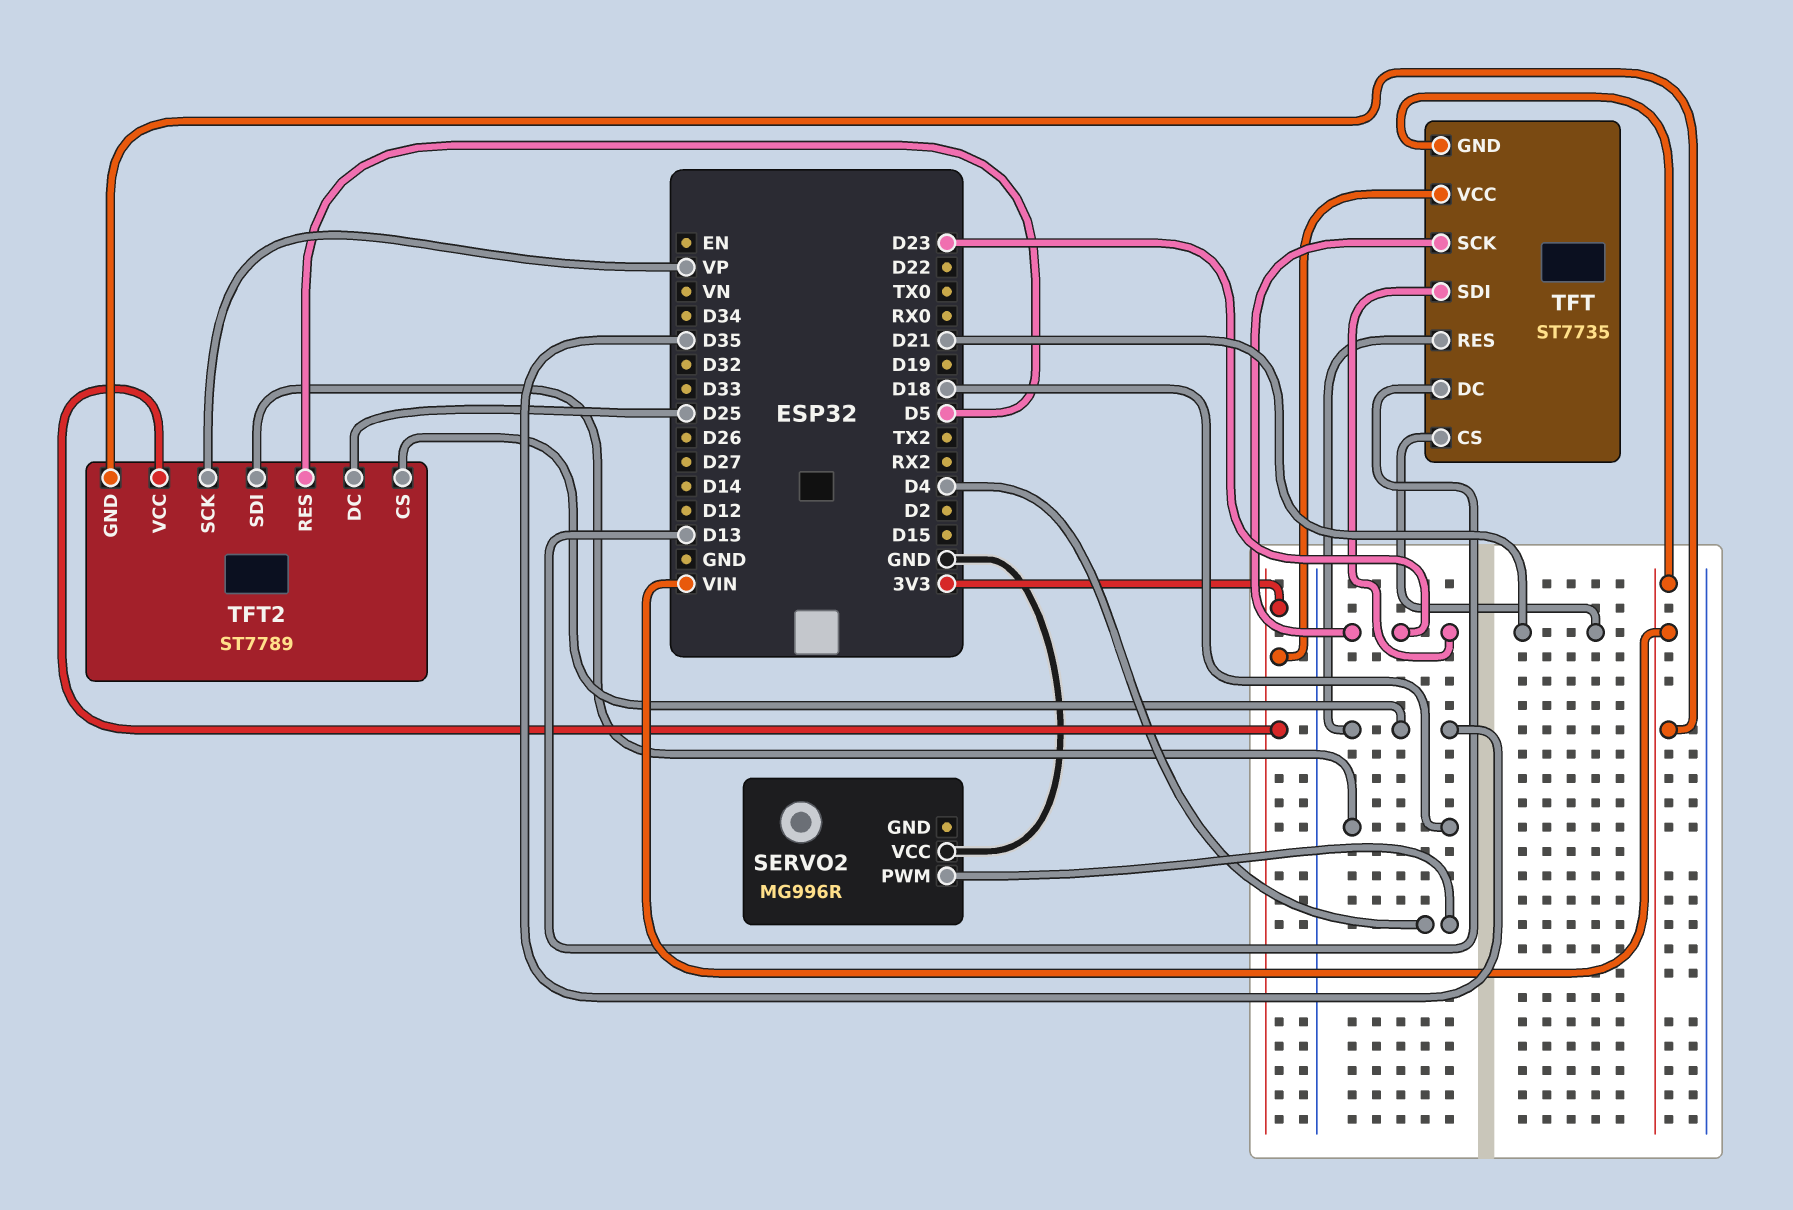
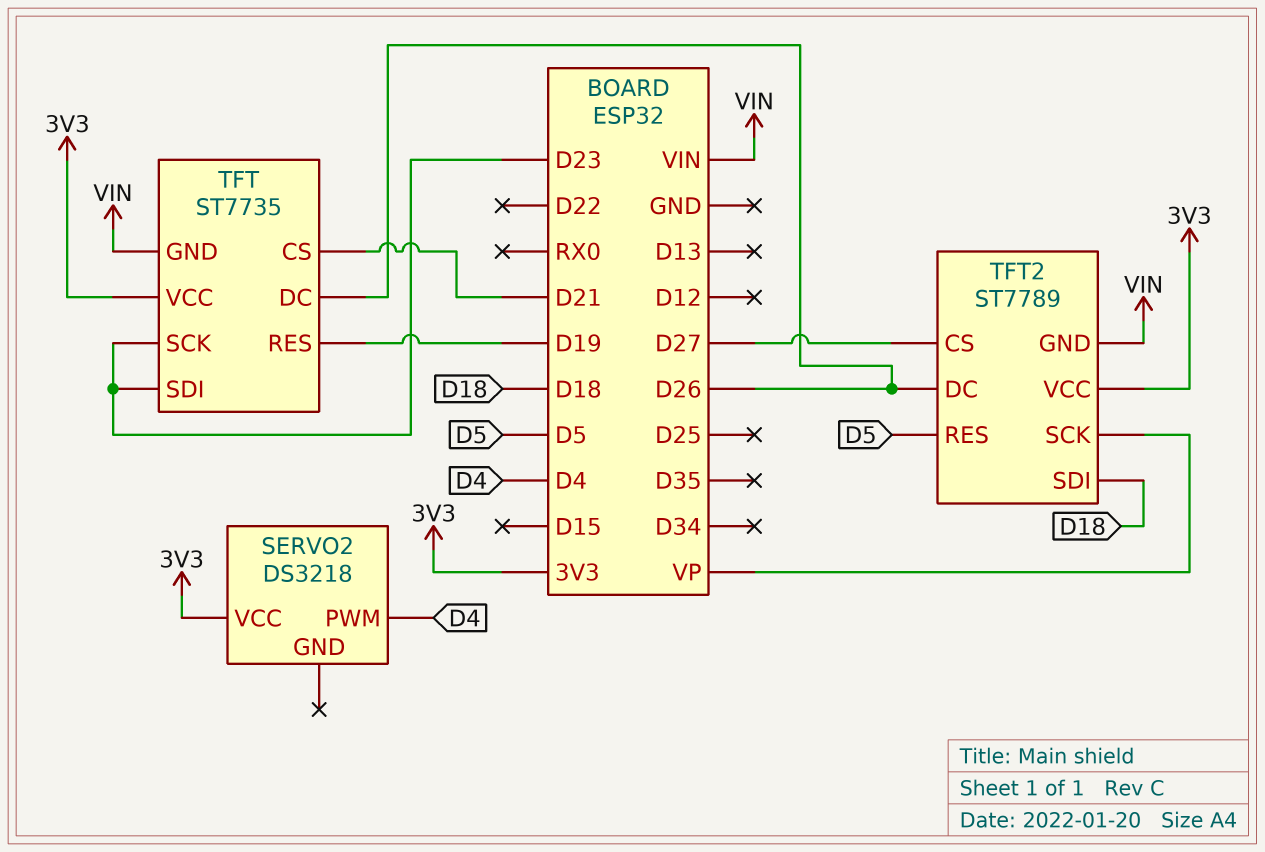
SERVO2: MG996R -> DS3218
SERVO2 pin VCC: GND -> 3V3
TFT pin DC: D13 -> D26
TFT pin RES: D35 -> D19
TFT2 pin CS: D35 -> D27
TFT2 pin DC: D25 -> D26

